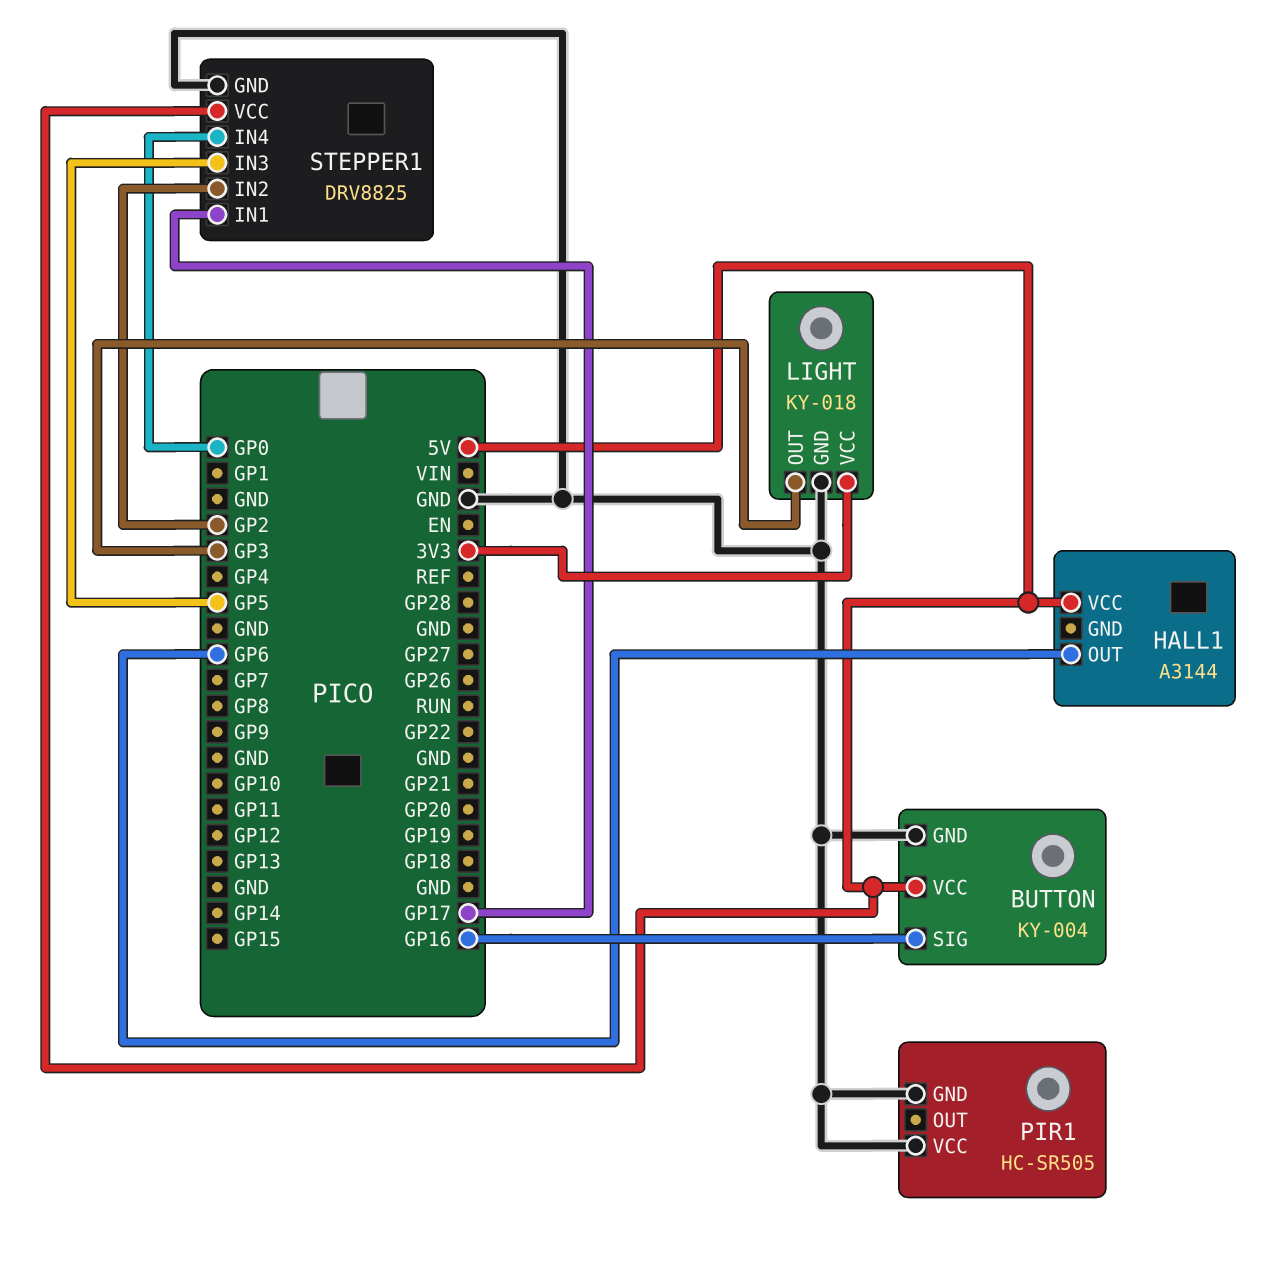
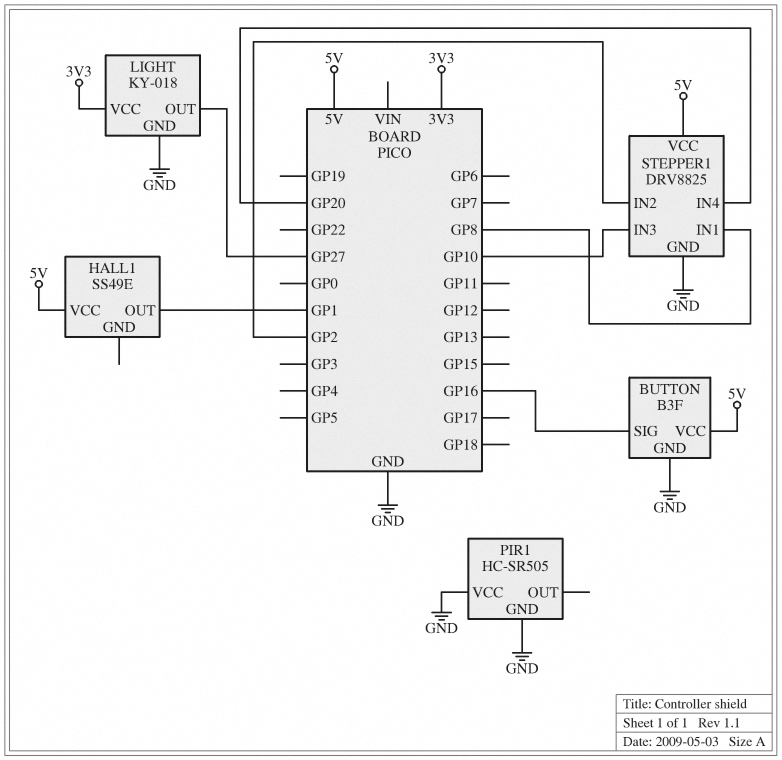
BUTTON: KY-004 -> B3F
HALL1: A3144 -> SS49E
HALL1 pin OUT: GP6 -> GP1
LIGHT pin OUT: GP3 -> GP27
STEPPER1 pin IN1: GP17 -> GP8
STEPPER1 pin IN3: GP5 -> GP10
STEPPER1 pin IN4: GP0 -> GP20

